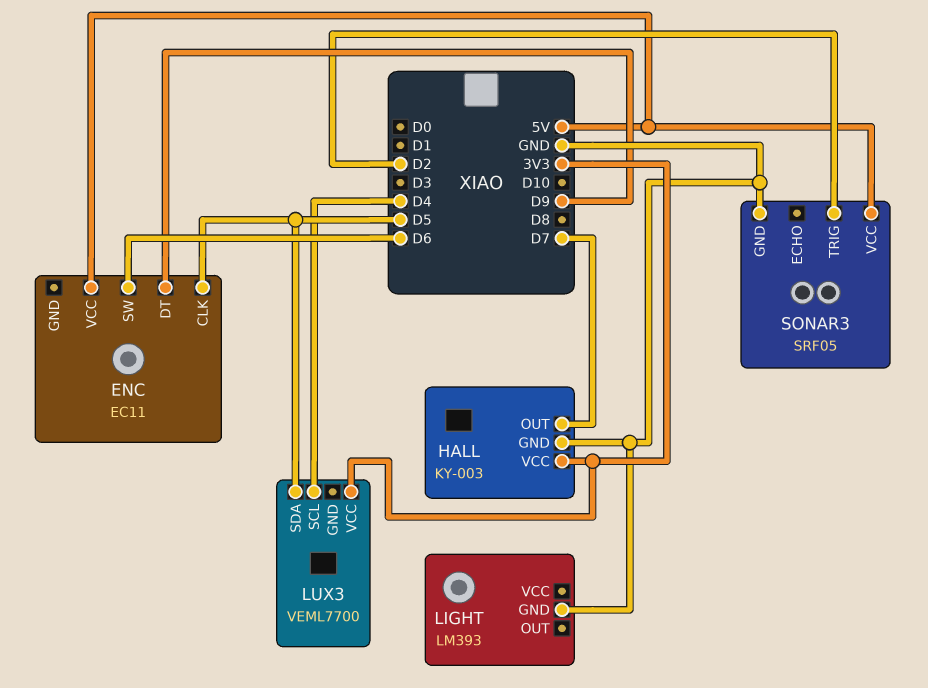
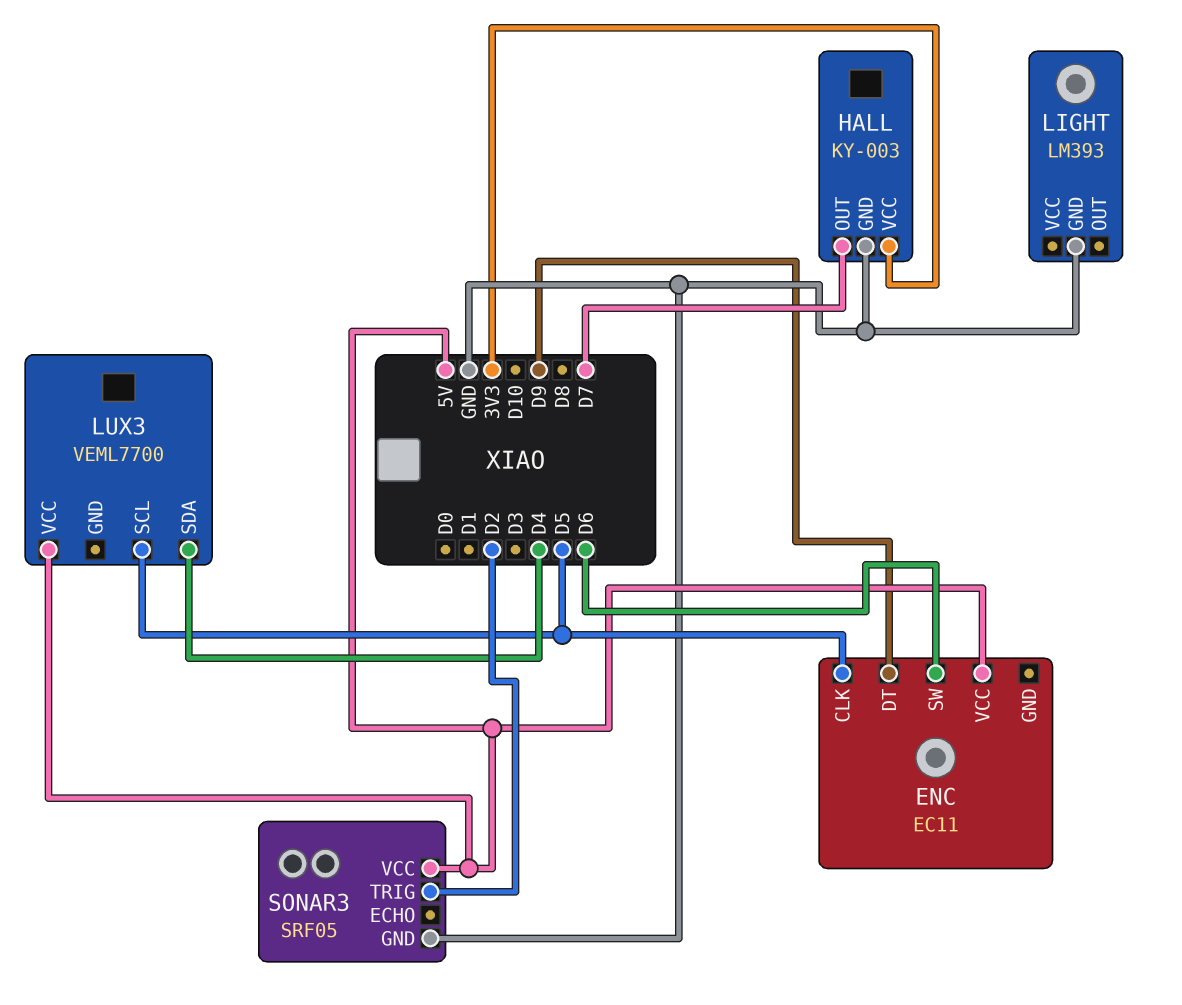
LUX3 pin SCL: D4 -> D5
LUX3 pin SDA: D5 -> D4
LUX3 pin VCC: 3V3 -> 5V

